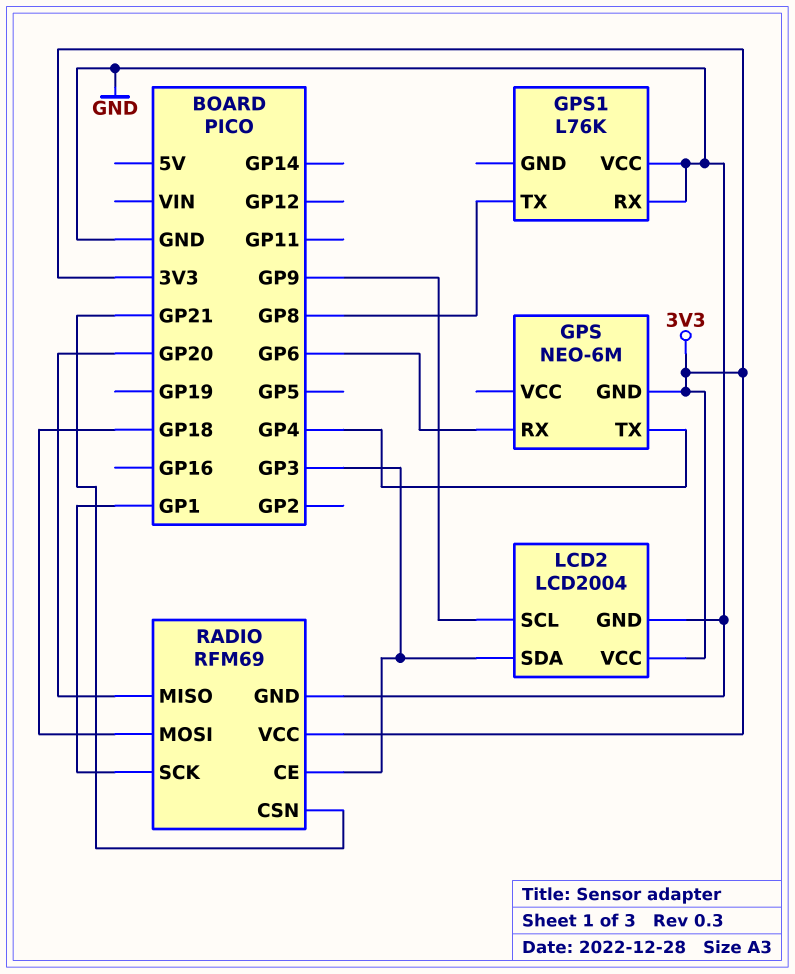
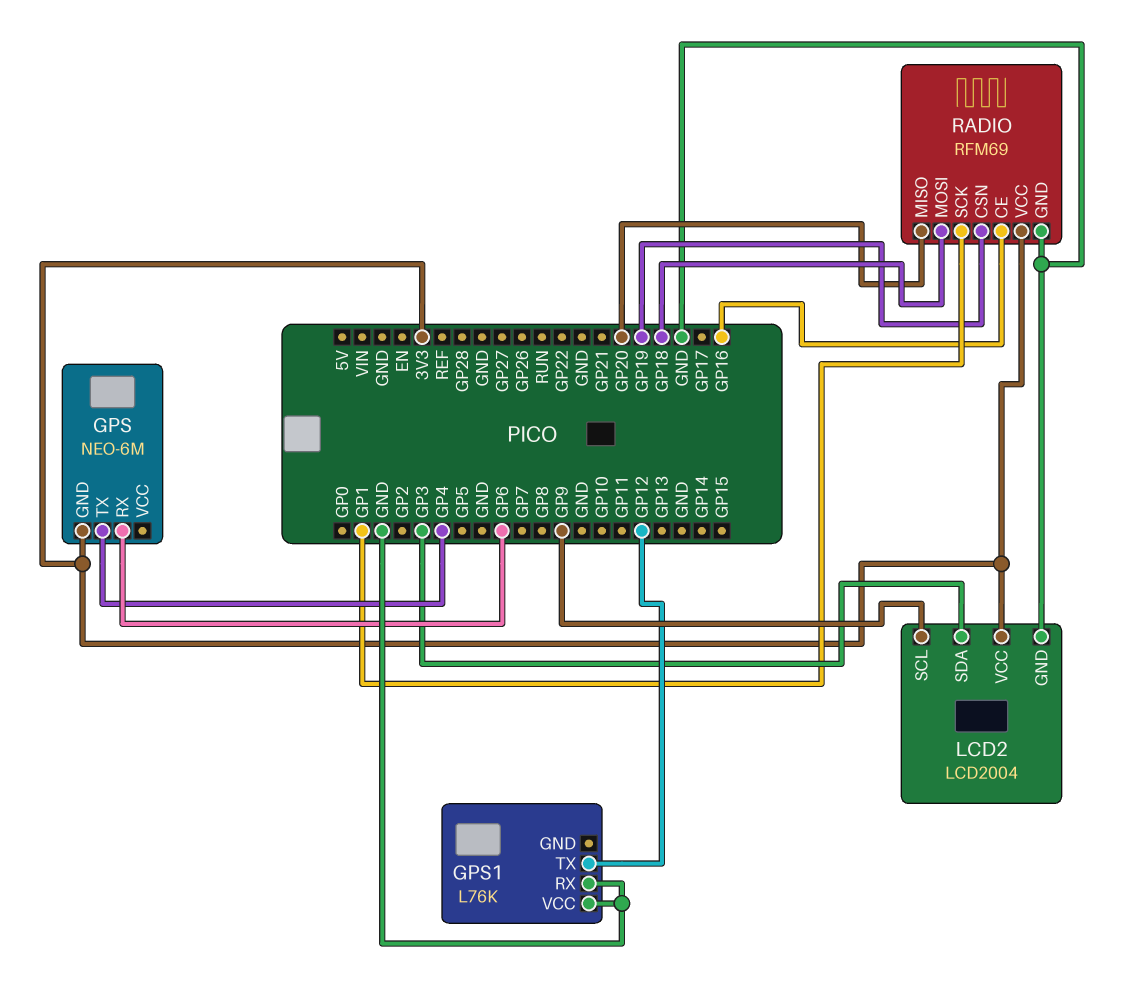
GPS1 pin TX: GP8 -> GP12
RADIO pin CE: GP3 -> GP16
RADIO pin CSN: GP21 -> GP19

